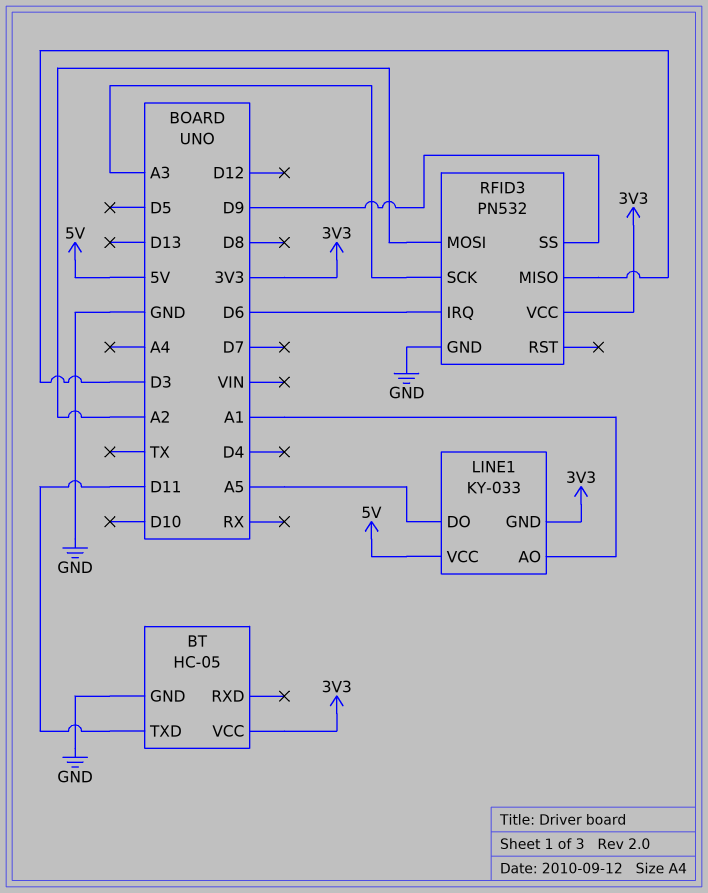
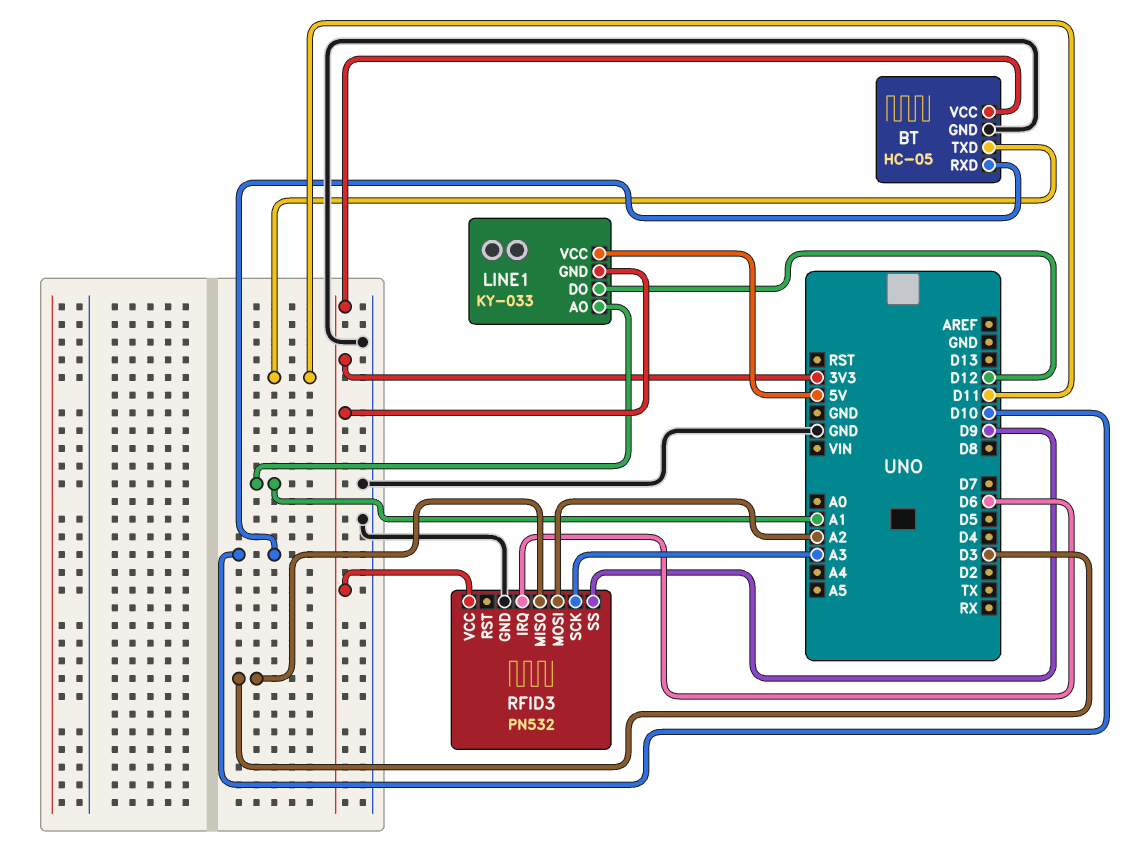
BT pin RXD: none -> D10
LINE1 pin DO: A5 -> D12

